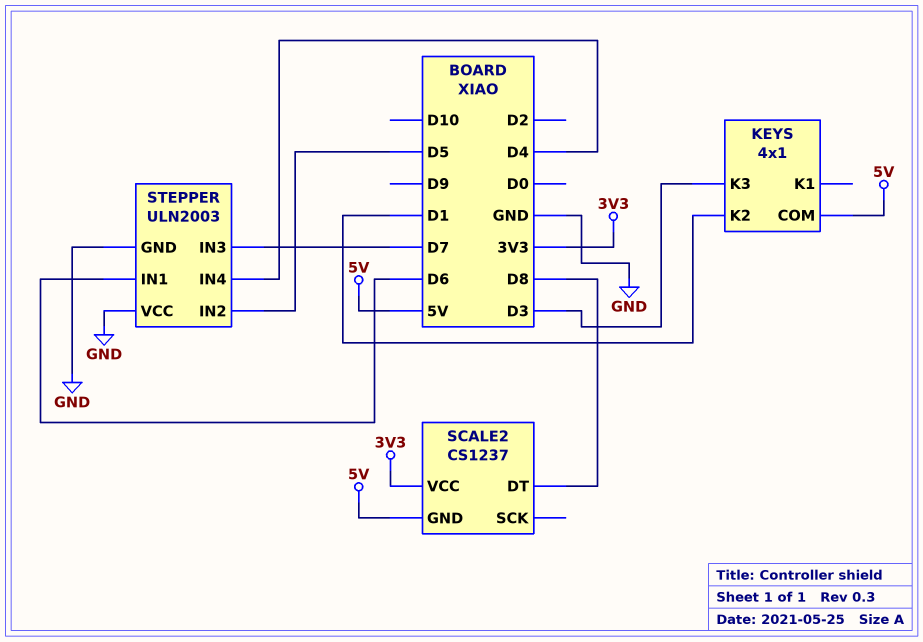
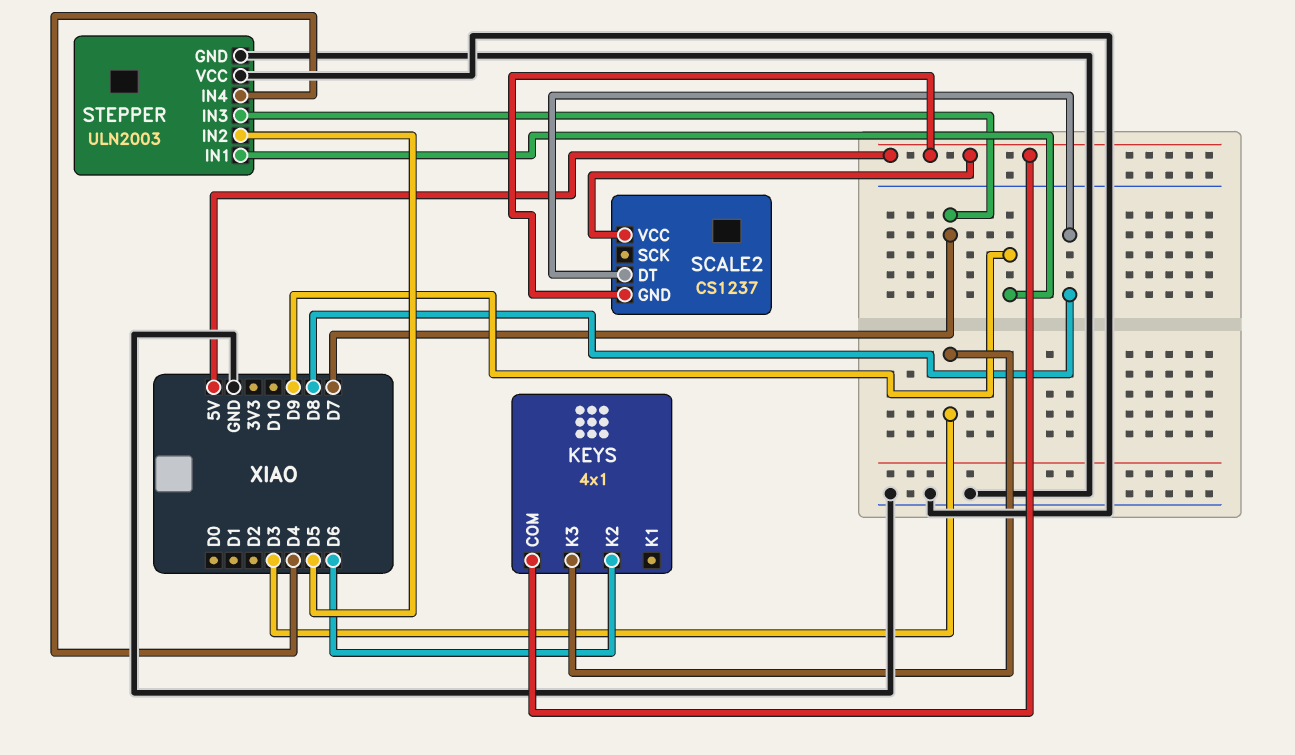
KEYS pin K2: D1 -> D6
SCALE2 pin VCC: 3V3 -> 5V
STEPPER pin IN1: D6 -> D9

